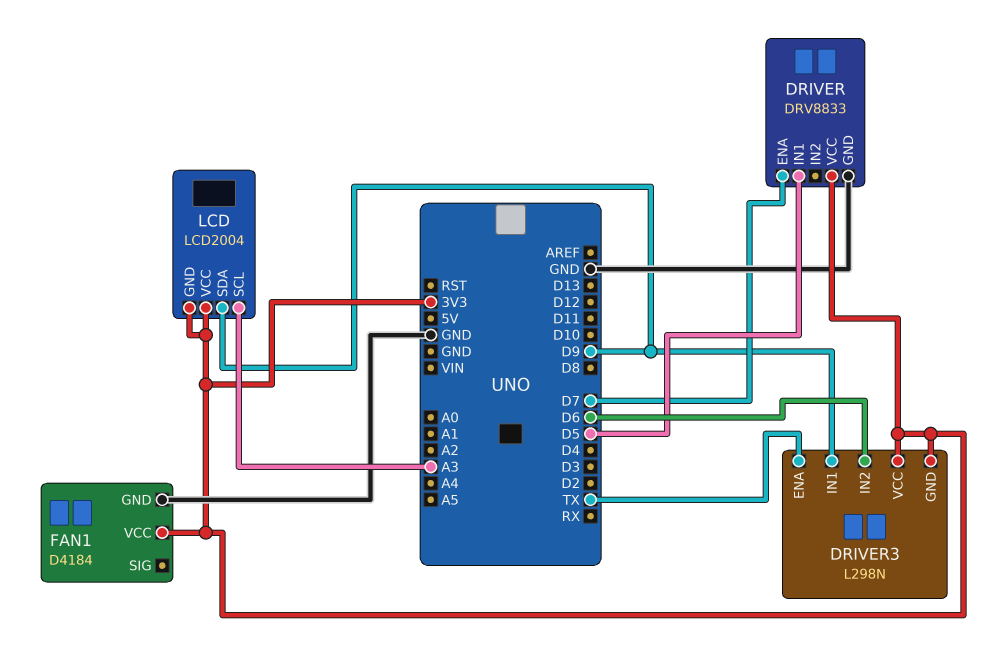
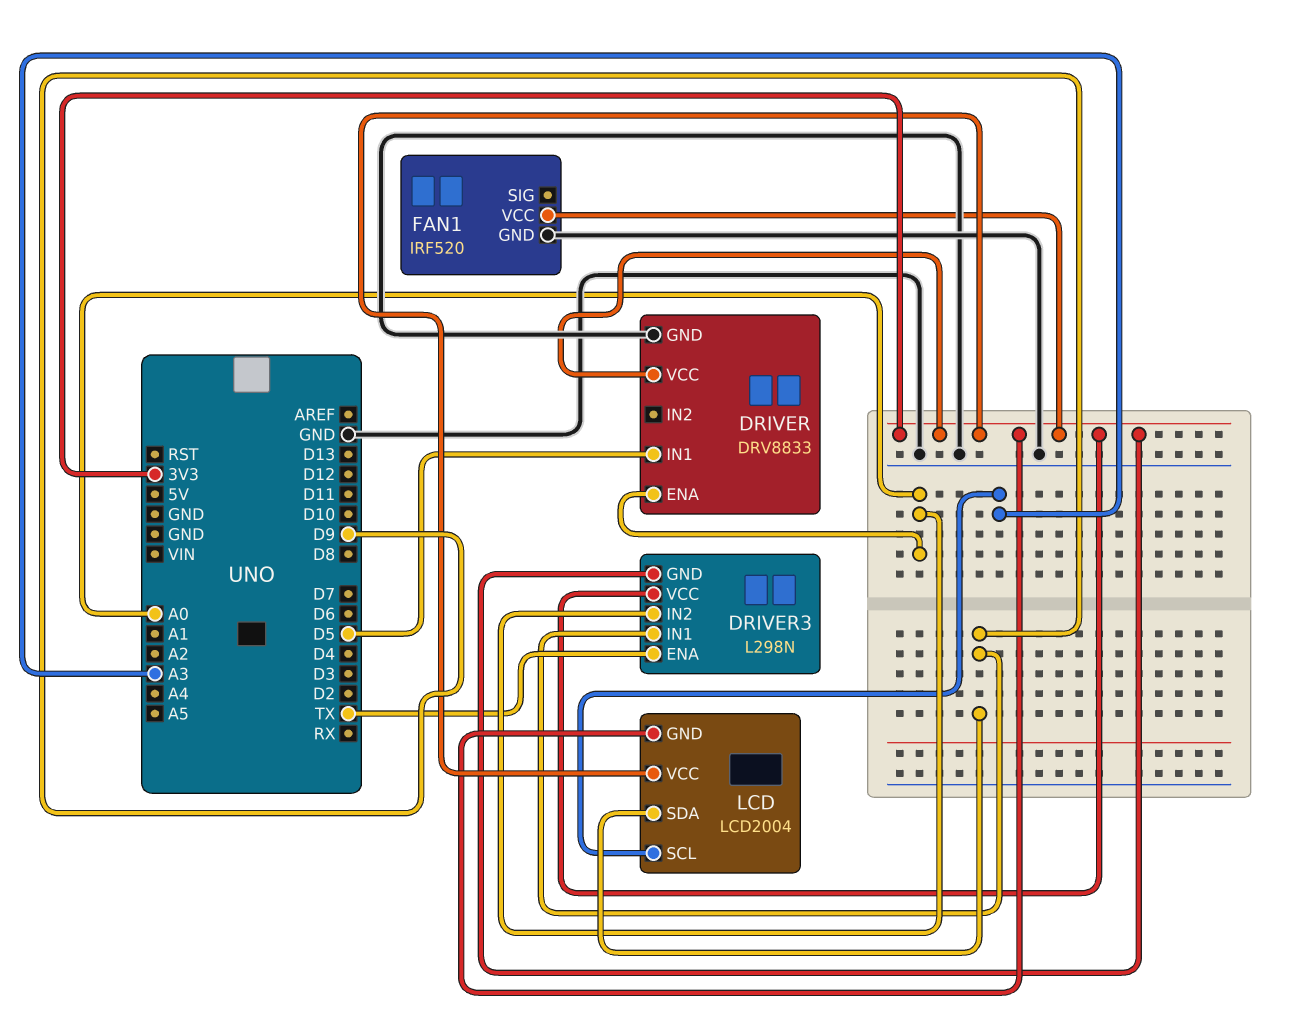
DRIVER pin ENA: D7 -> A0
DRIVER3 pin IN2: D6 -> A0
FAN1: D4184 -> IRF520

